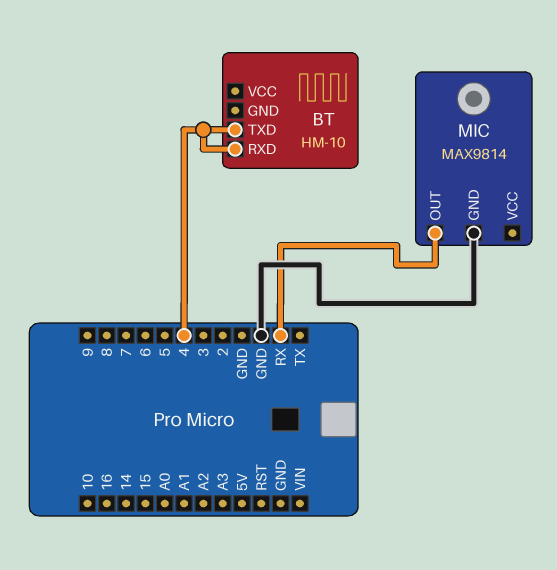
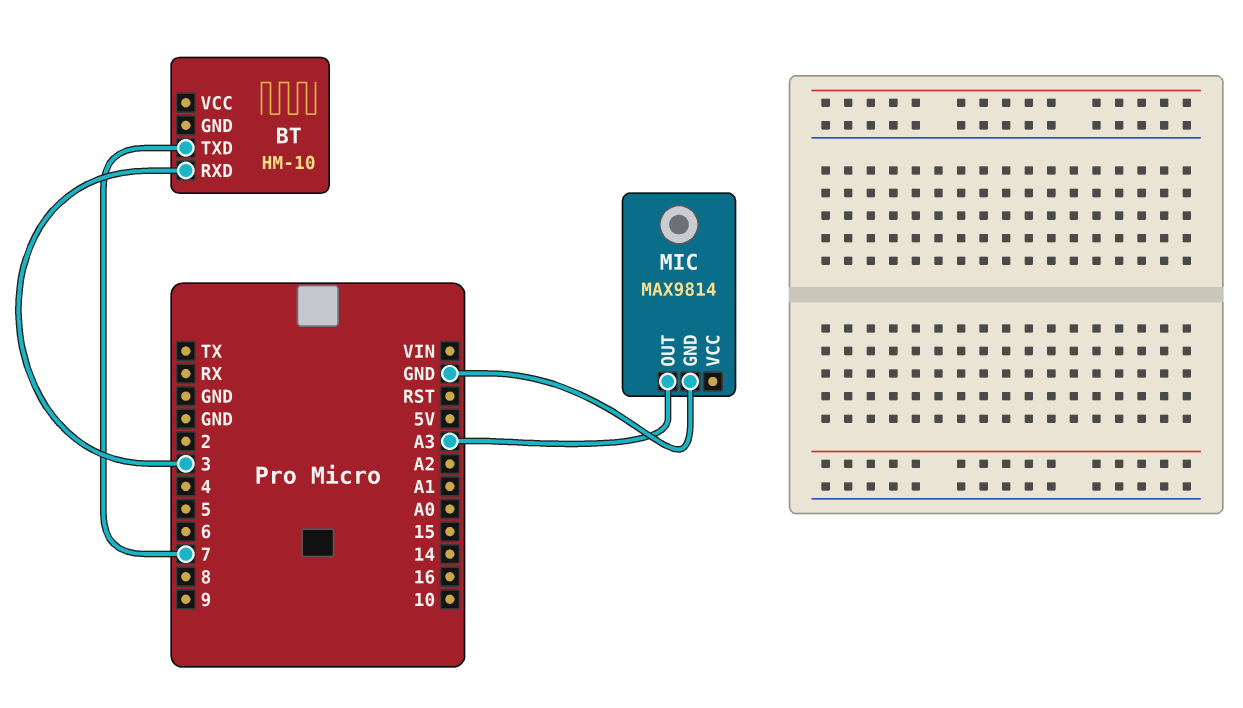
BT pin RXD: 4 -> 3
BT pin TXD: 4 -> 7
MIC pin OUT: RX -> A3

